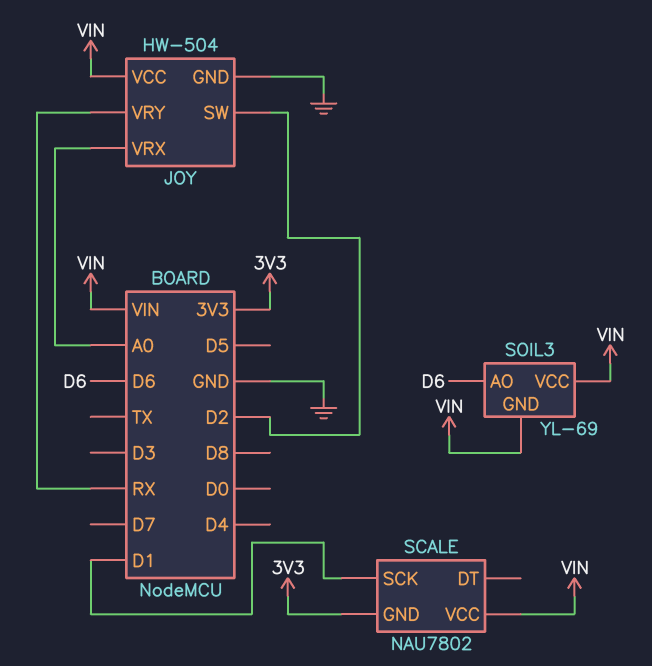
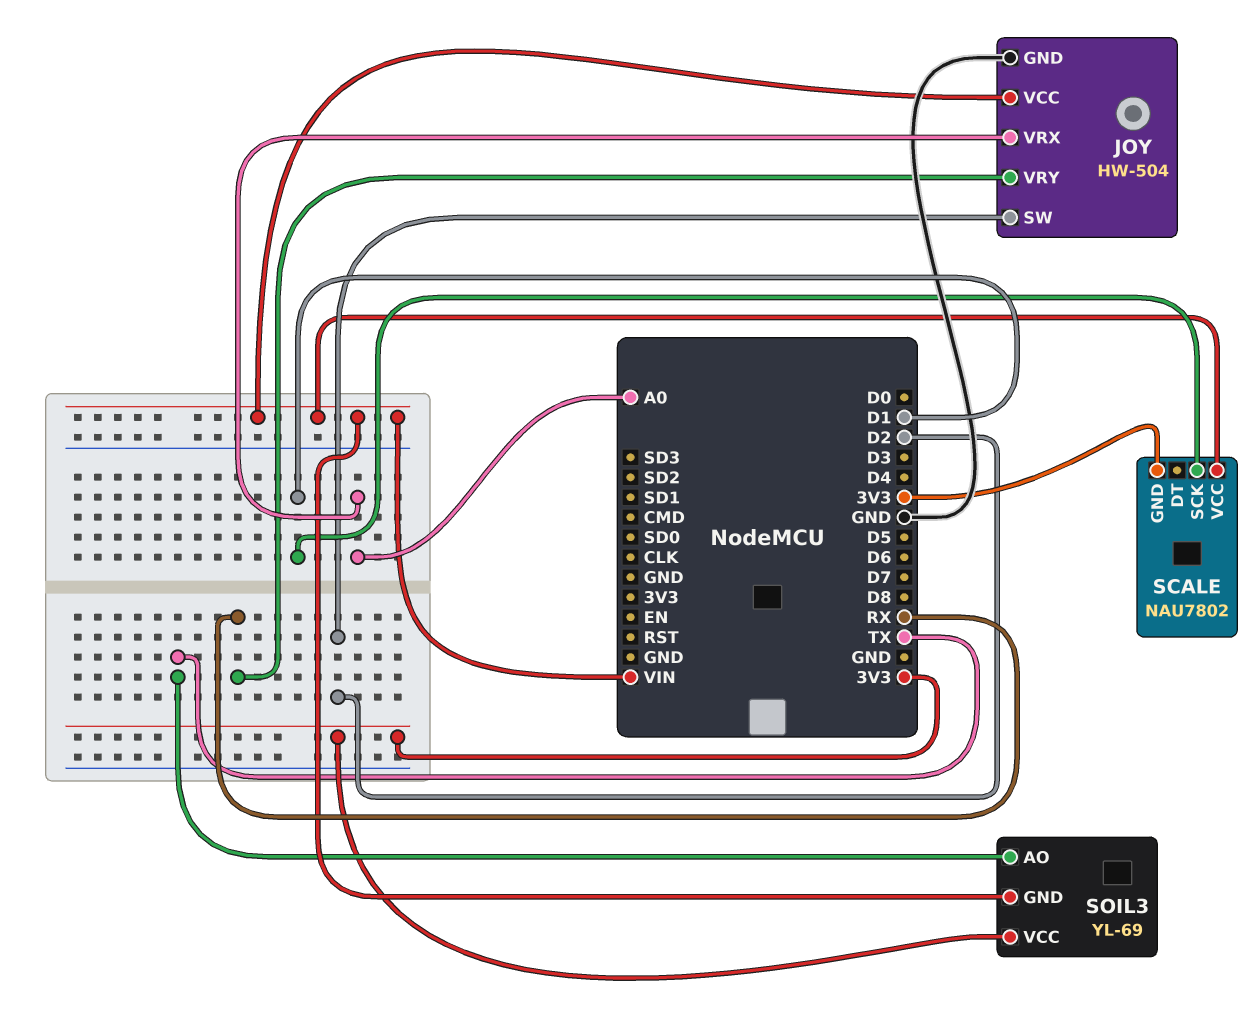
SOIL3 pin AO: D6 -> TX
SOIL3 pin VCC: VIN -> 3V3

